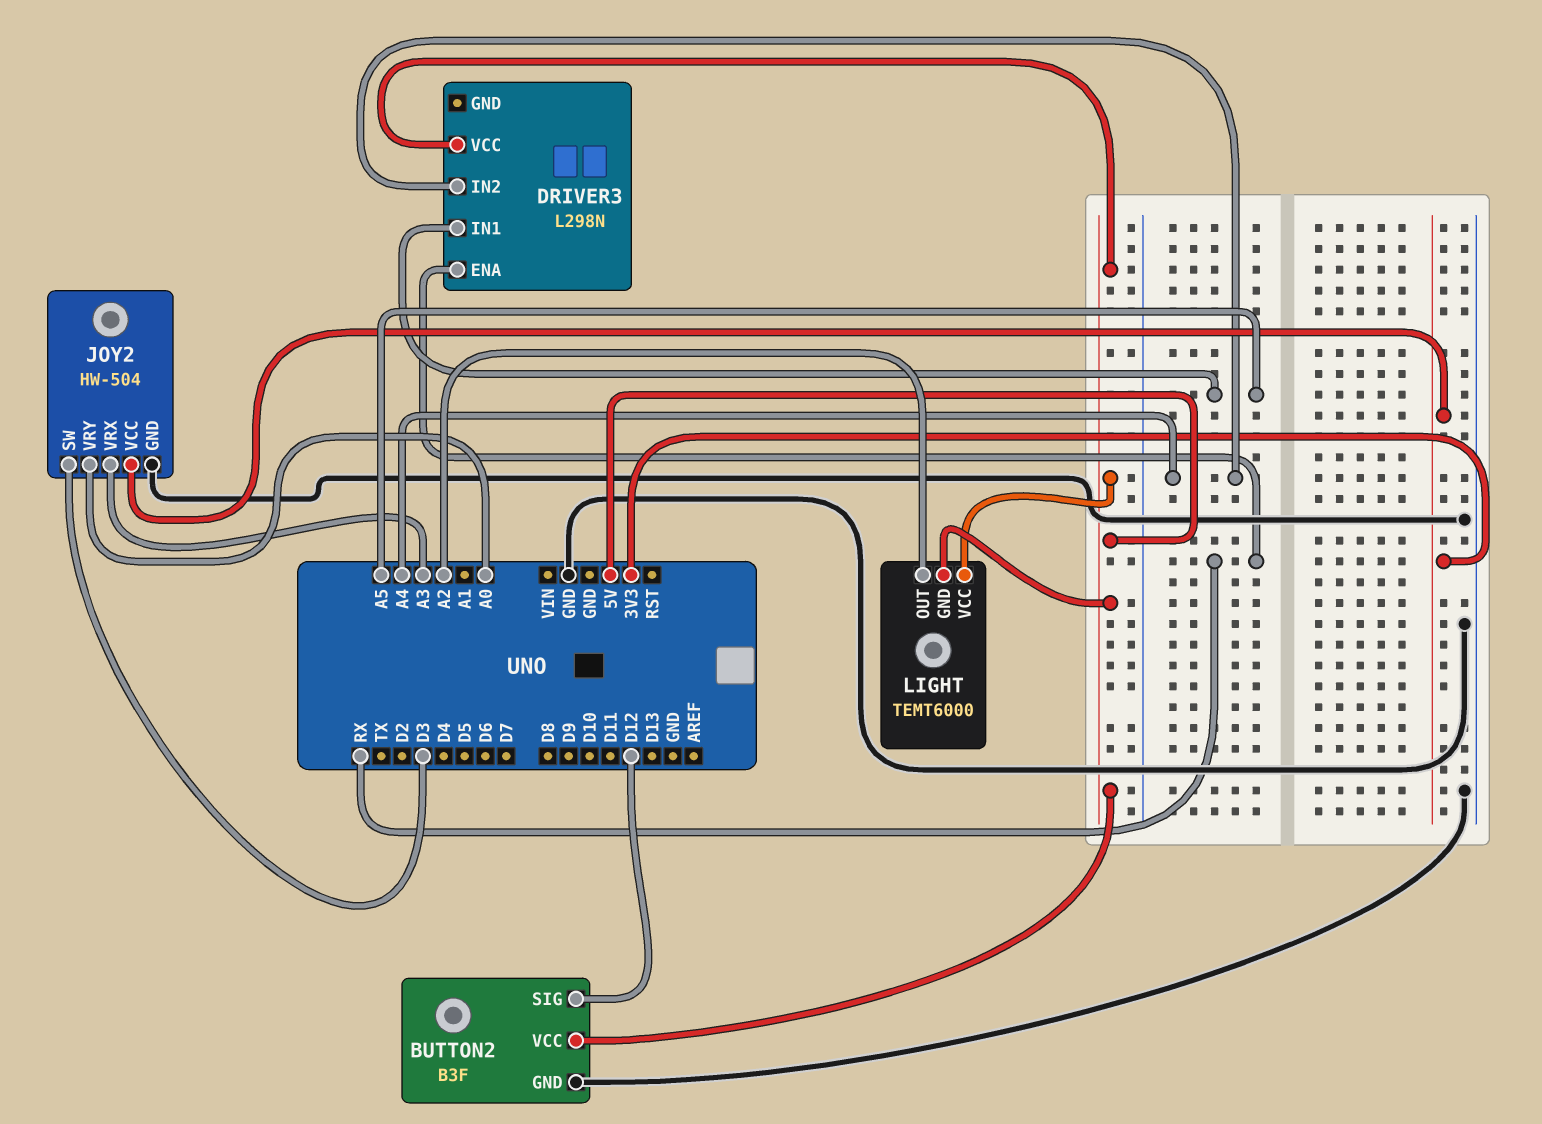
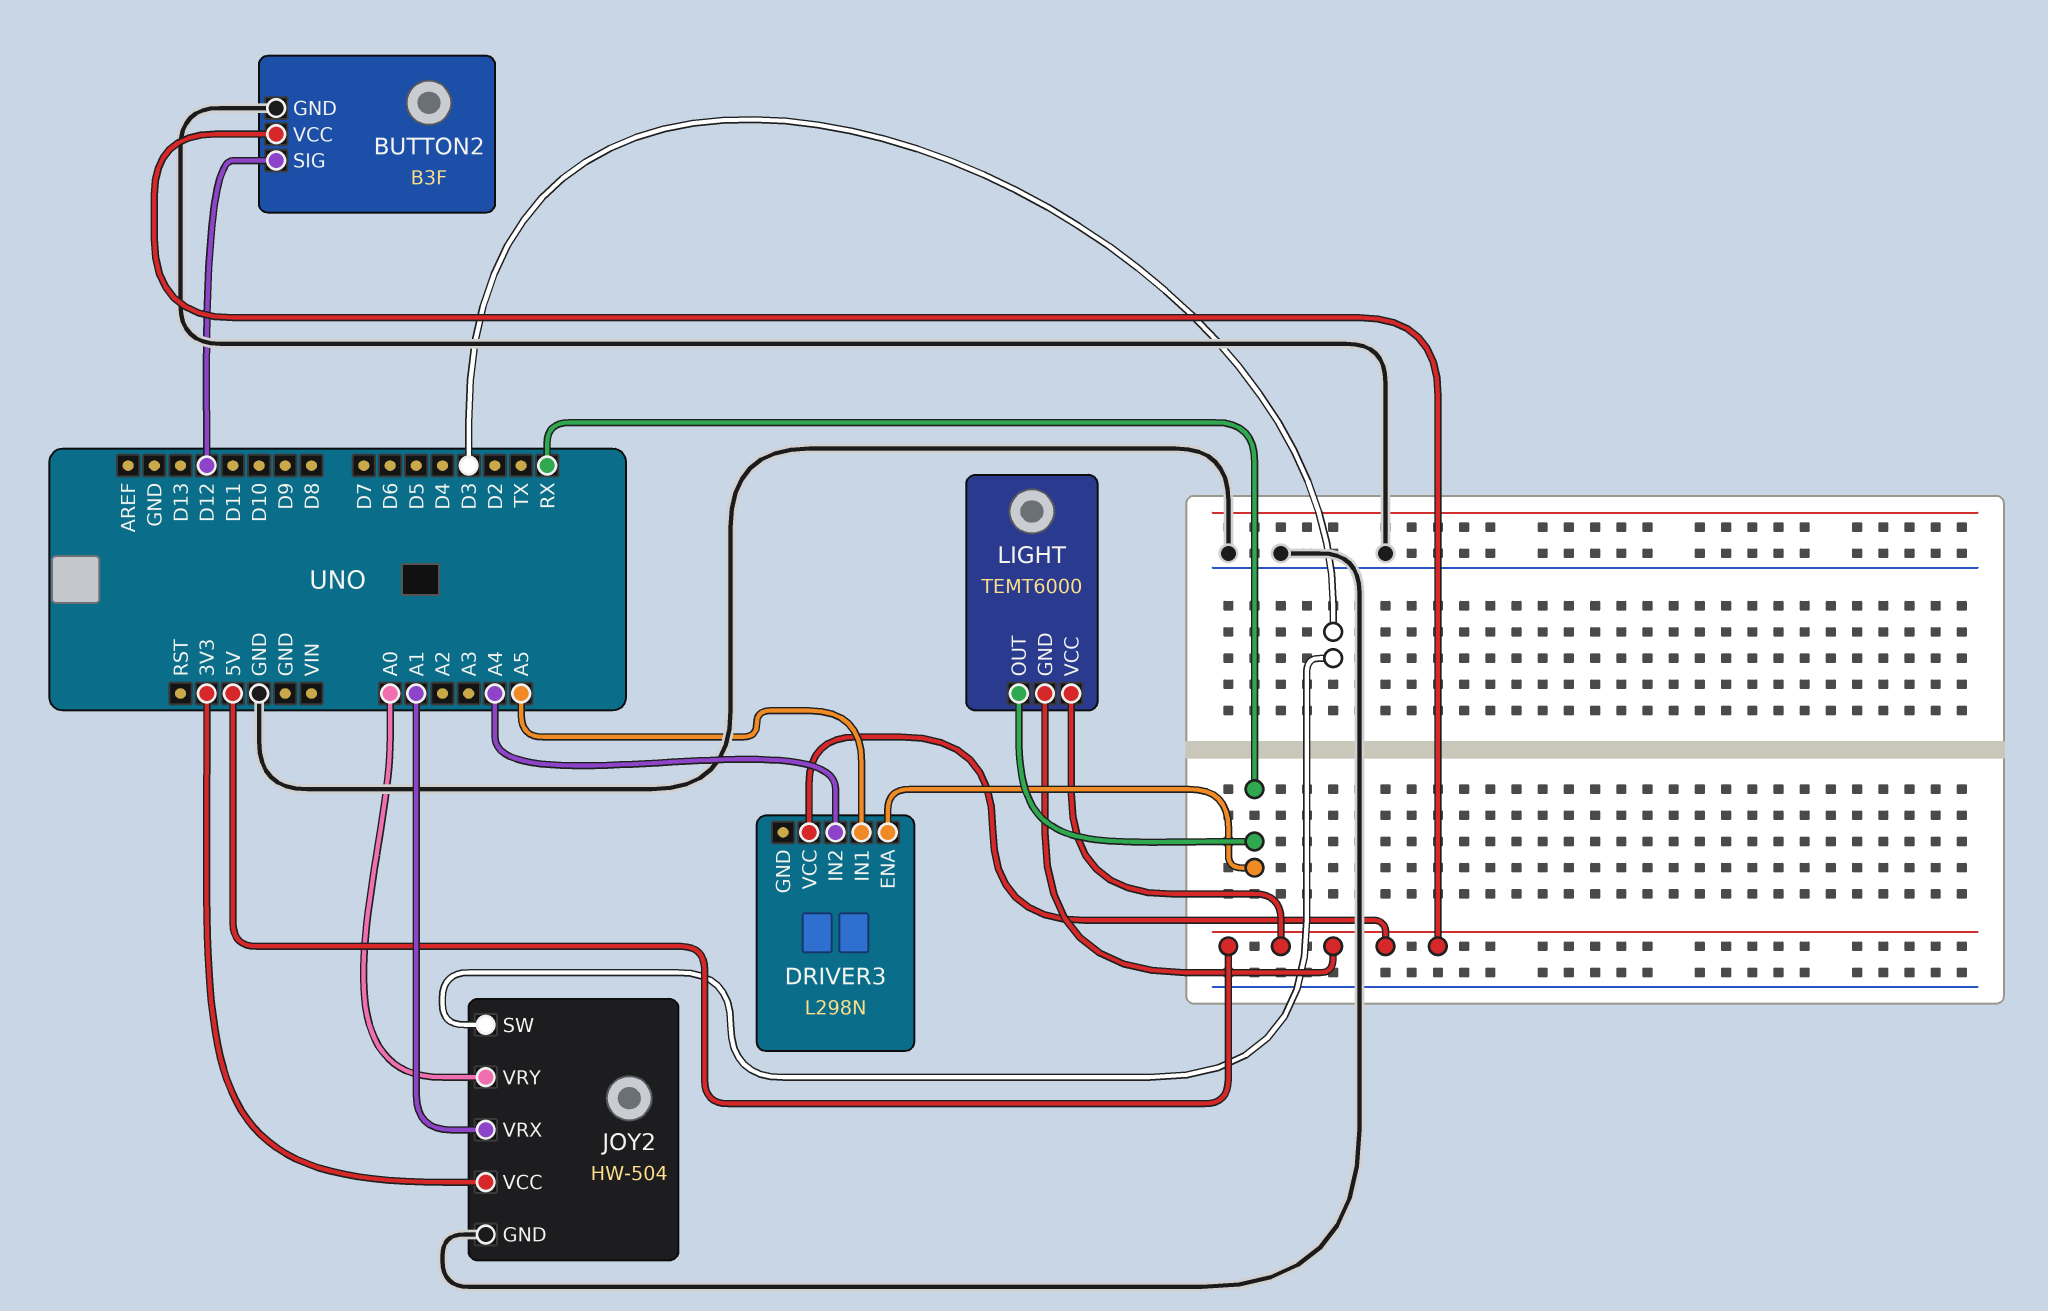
JOY2 pin VRX: A3 -> A1
LIGHT pin OUT: A2 -> RX

